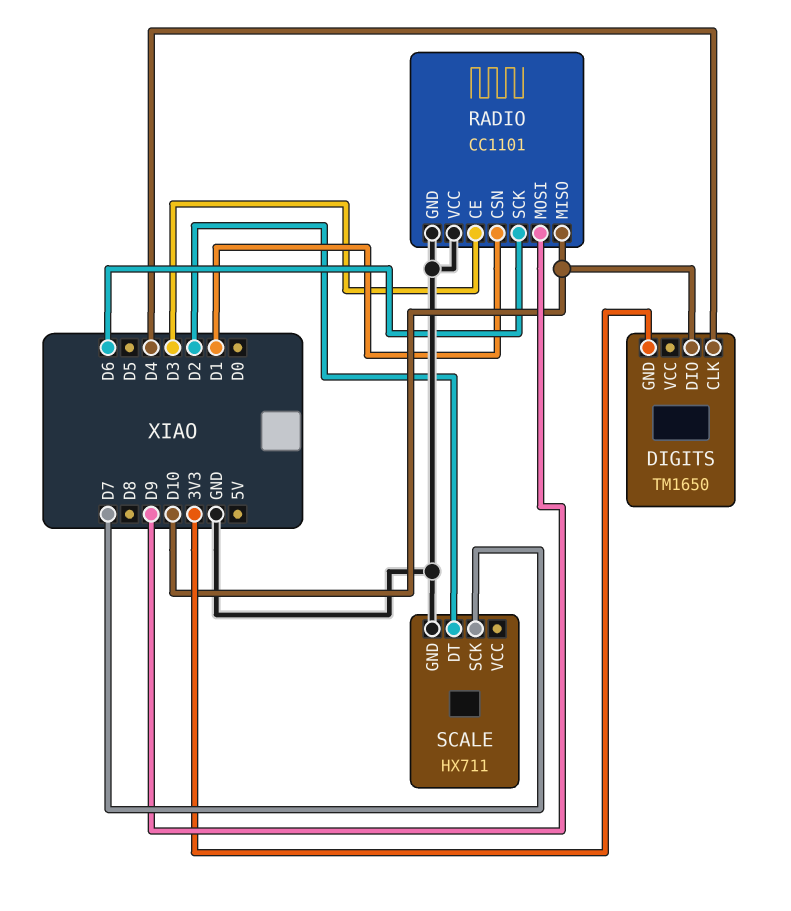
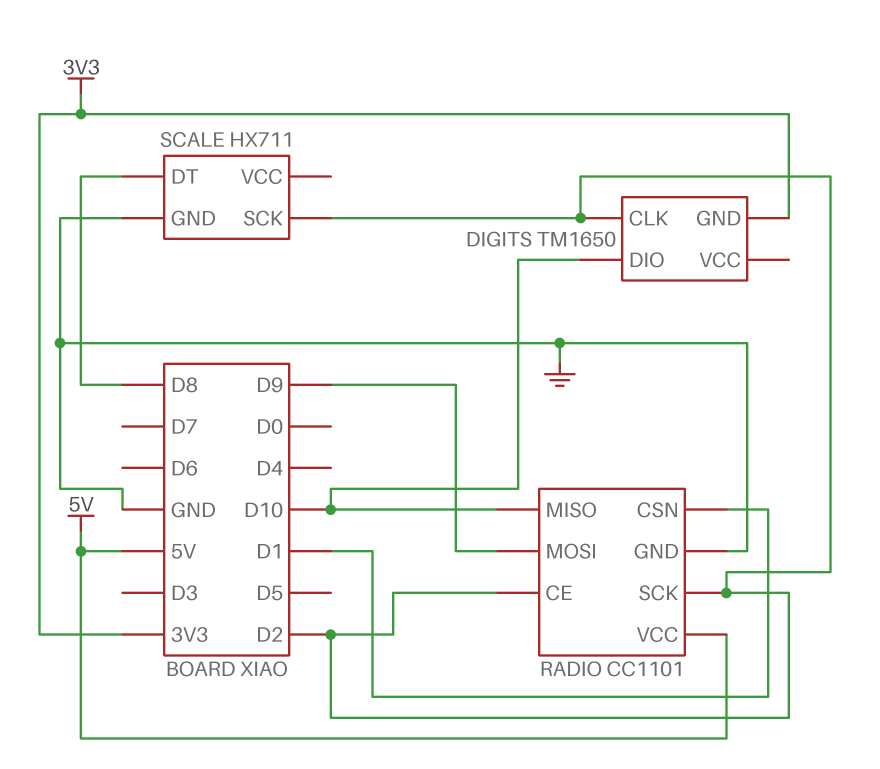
DIGITS pin CLK: D4 -> D2
RADIO pin CE: D3 -> D2
RADIO pin SCK: D6 -> D2
RADIO pin VCC: GND -> 5V
SCALE pin DT: D2 -> D8
SCALE pin SCK: D7 -> D2

